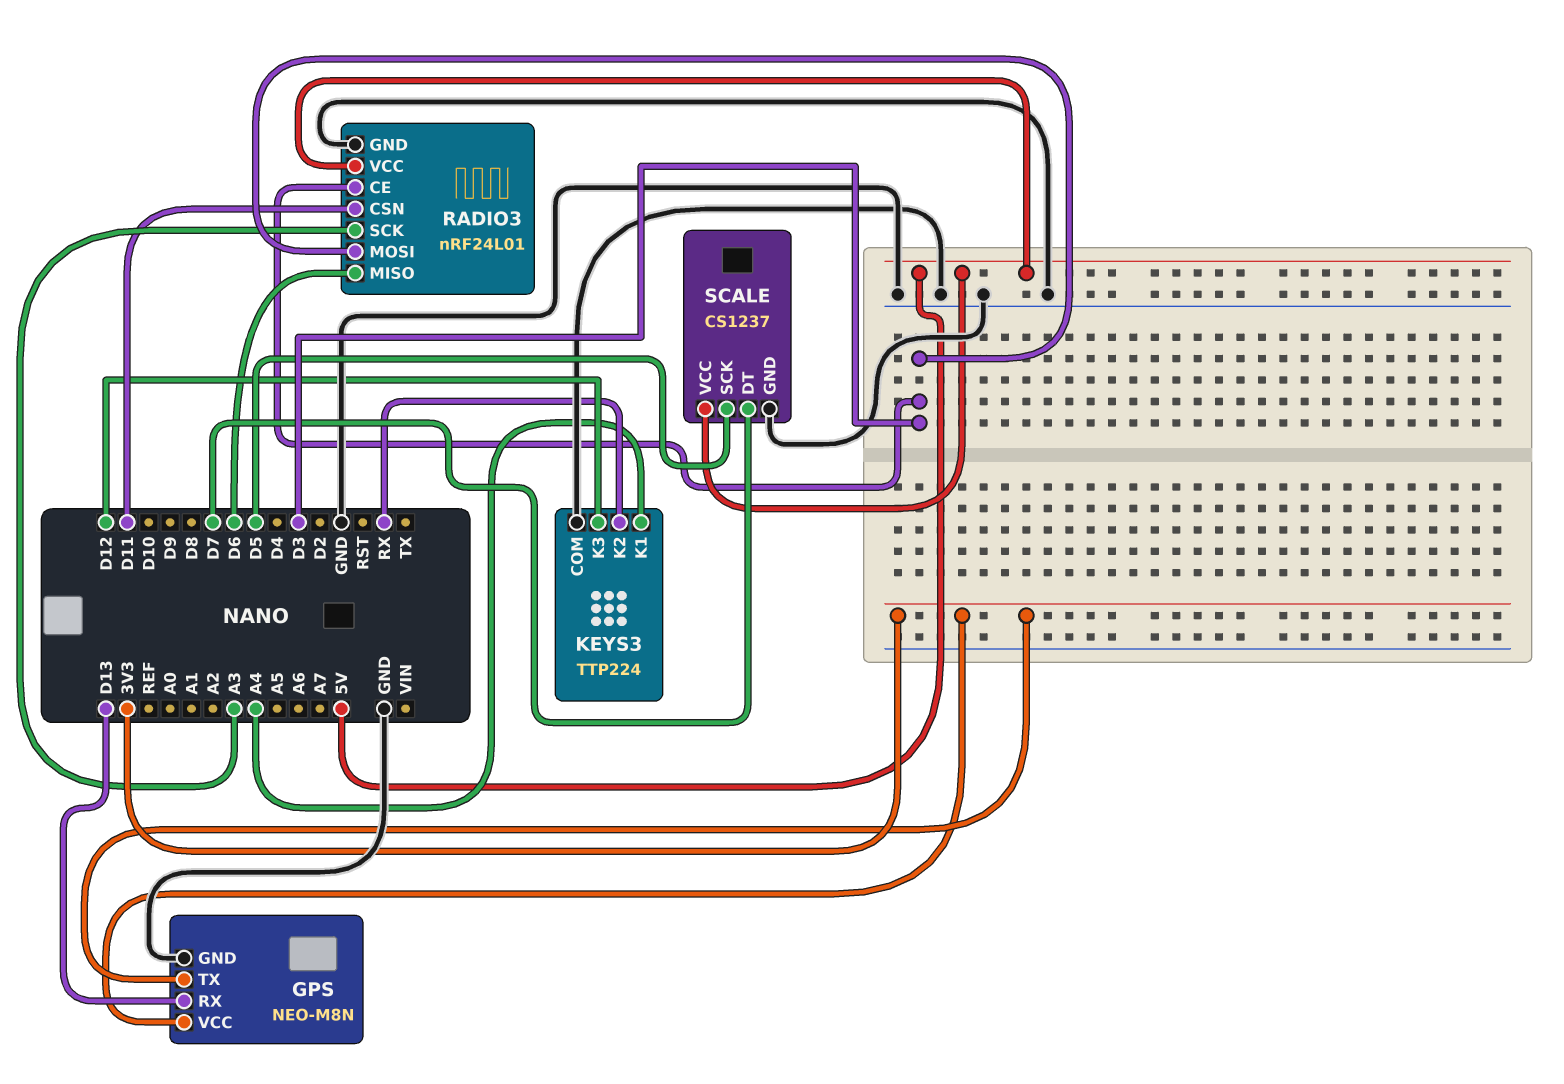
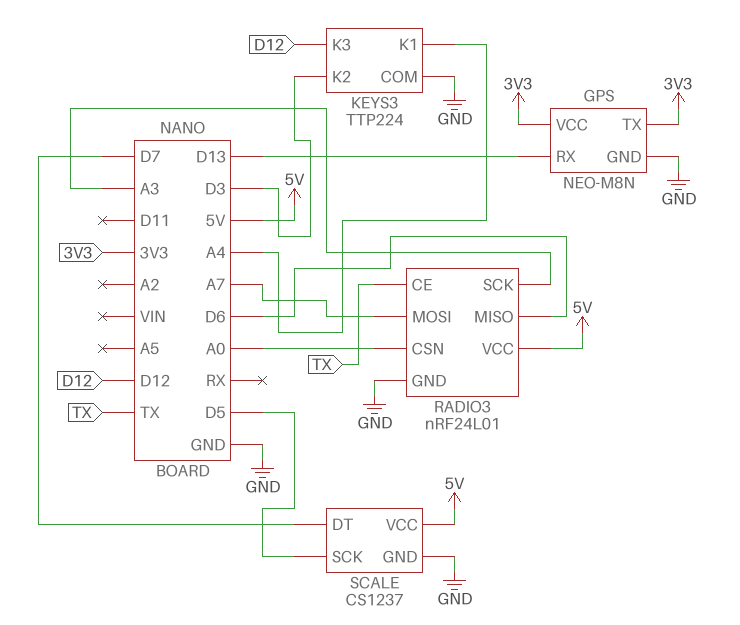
KEYS3 pin K2: RX -> D3
RADIO3 pin CE: D3 -> TX
RADIO3 pin CSN: D11 -> A0
RADIO3 pin MOSI: D3 -> A7

